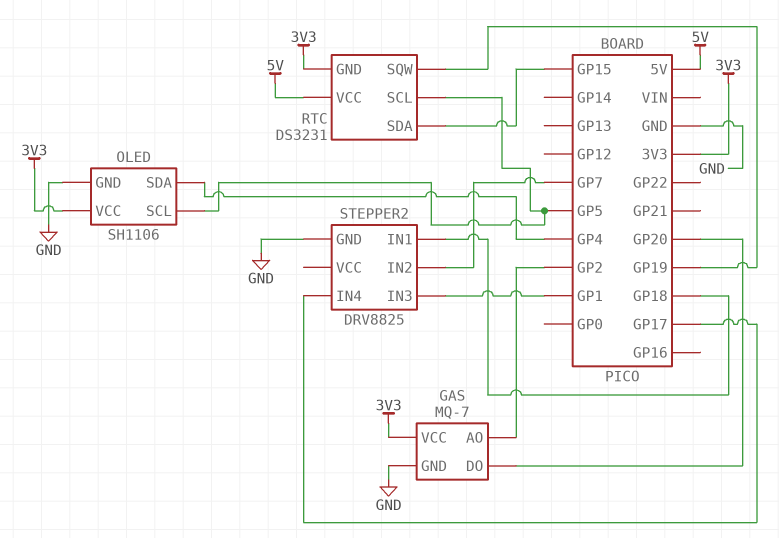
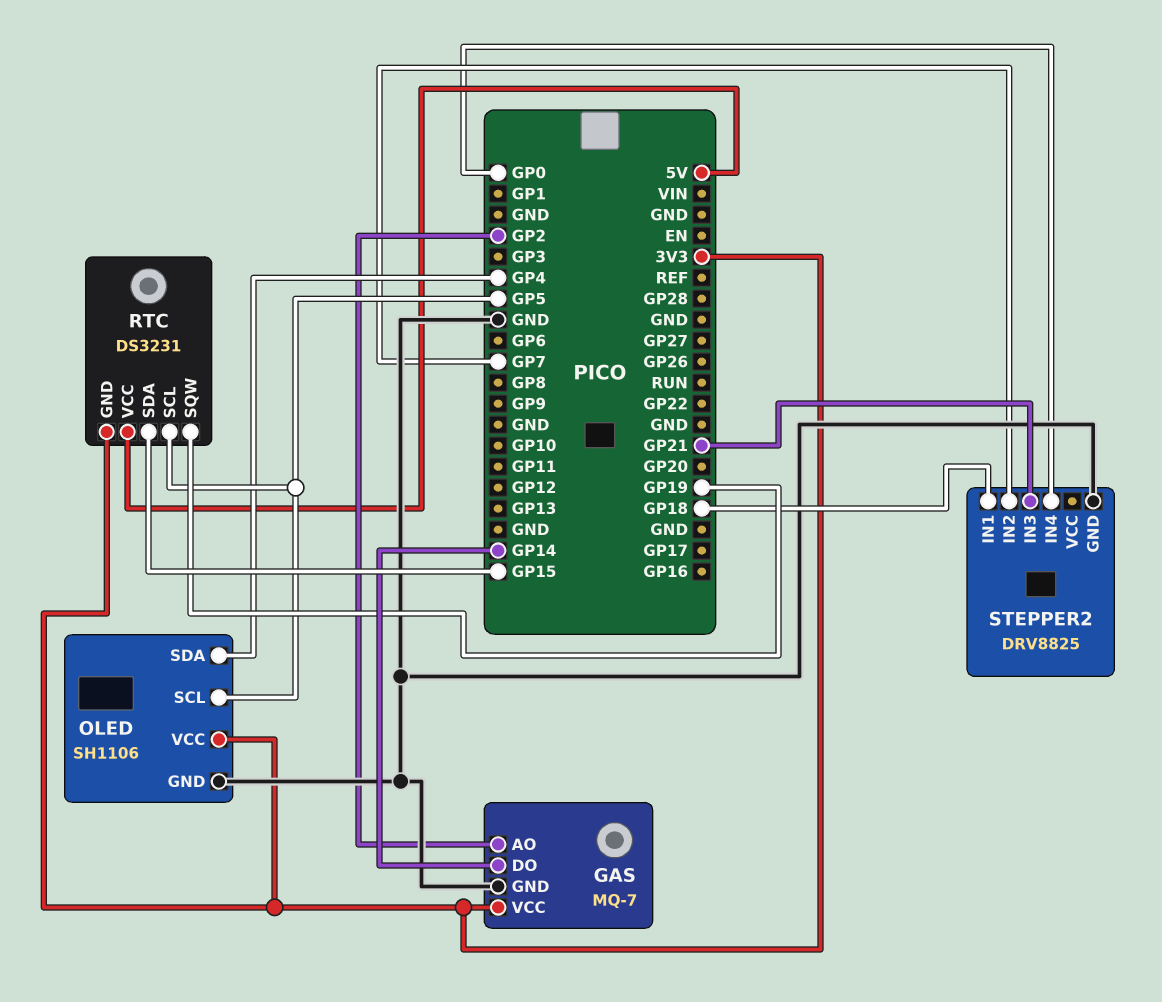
GAS pin DO: GP20 -> GP14
STEPPER2 pin IN3: GP1 -> GP21
STEPPER2 pin IN4: GP17 -> GP0

